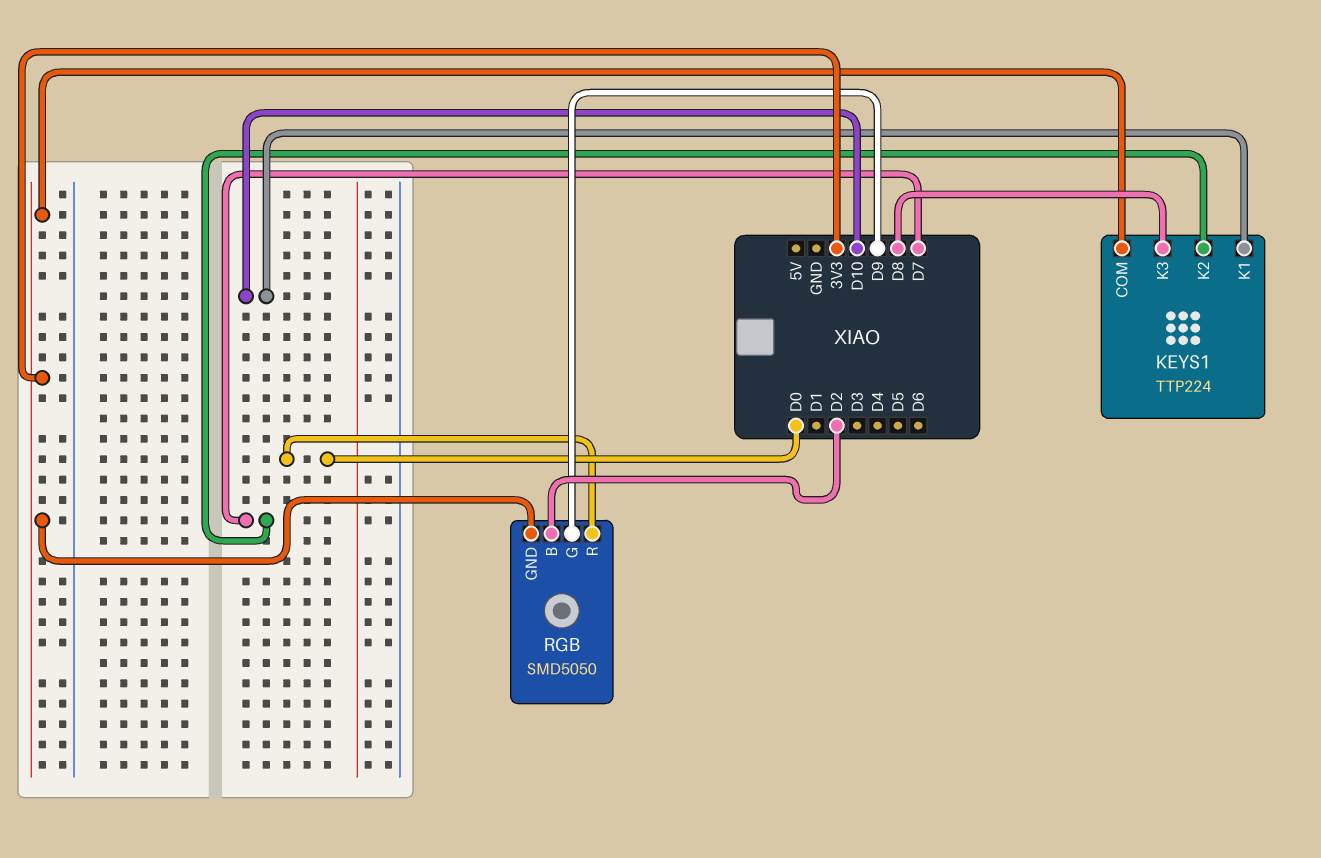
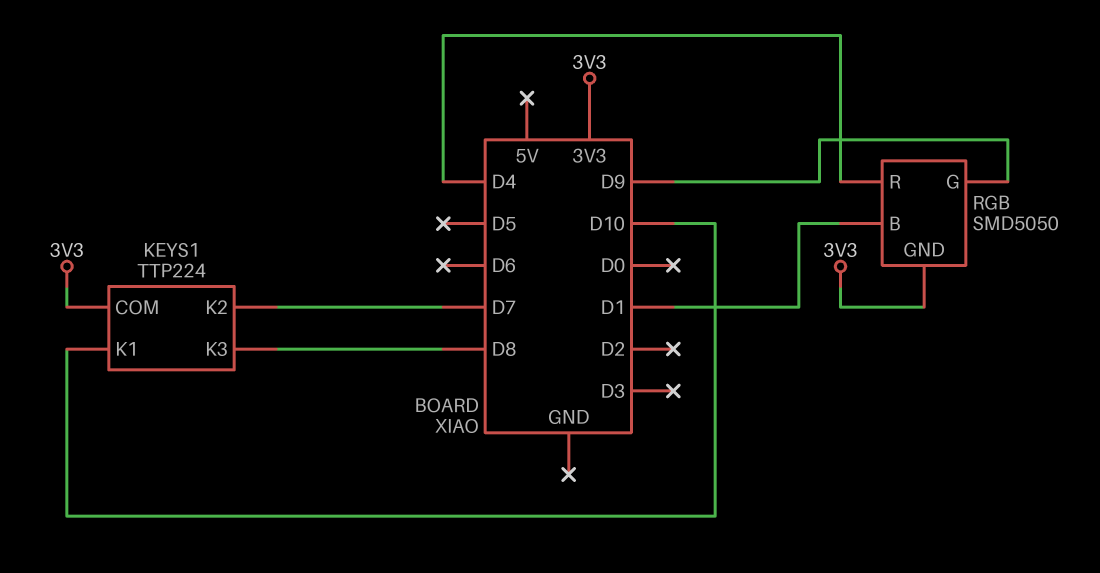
RGB pin B: D2 -> D1
RGB pin R: D0 -> D4

